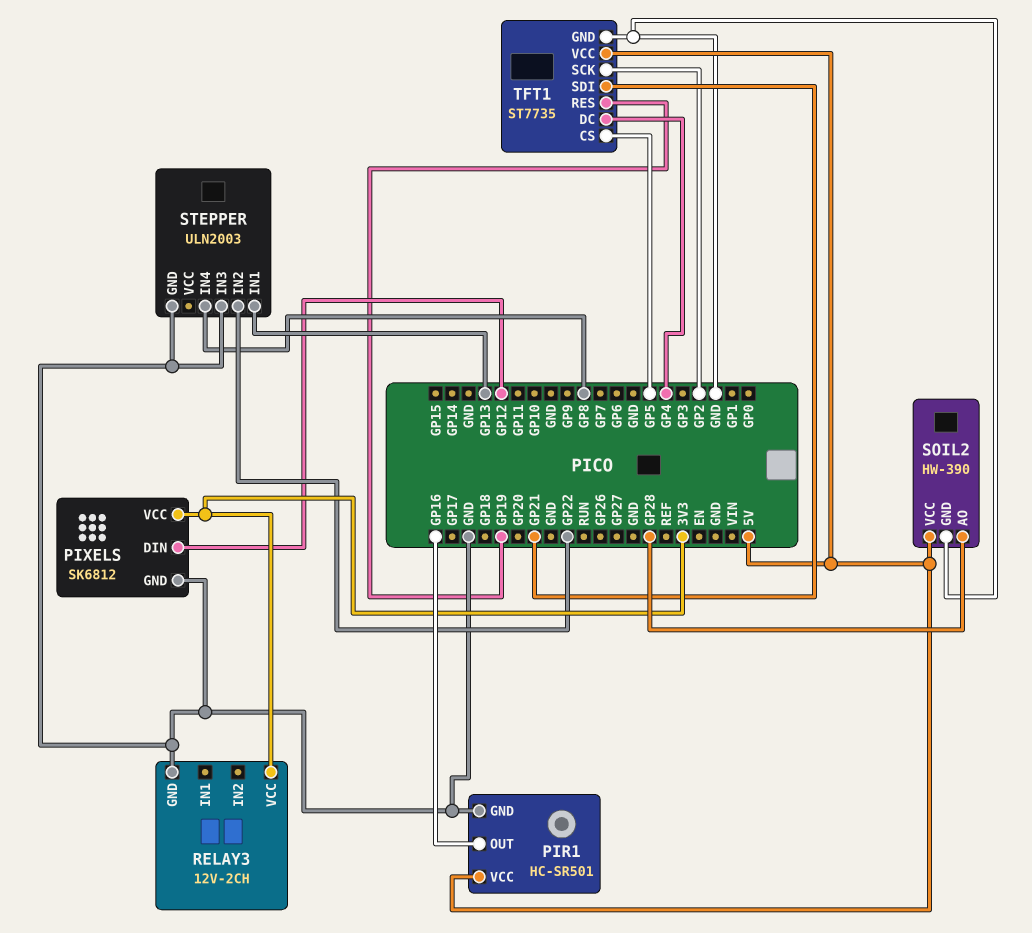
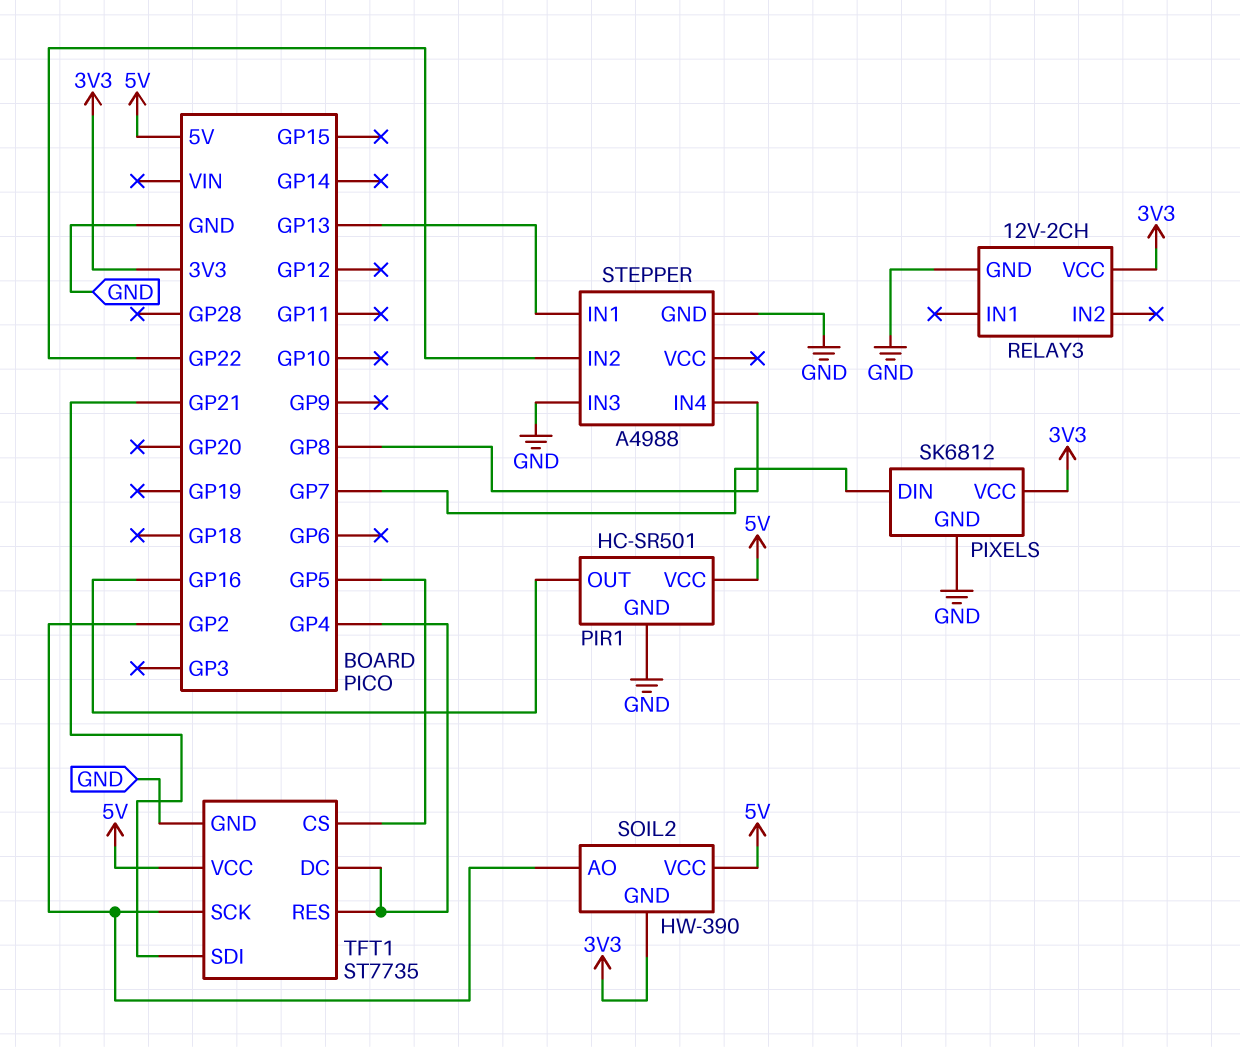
PIXELS pin DIN: GP12 -> GP7
SOIL2 pin AO: GP28 -> GP2
SOIL2 pin GND: GND -> 3V3
STEPPER: ULN2003 -> A4988
TFT1 pin RES: GP19 -> GP4

